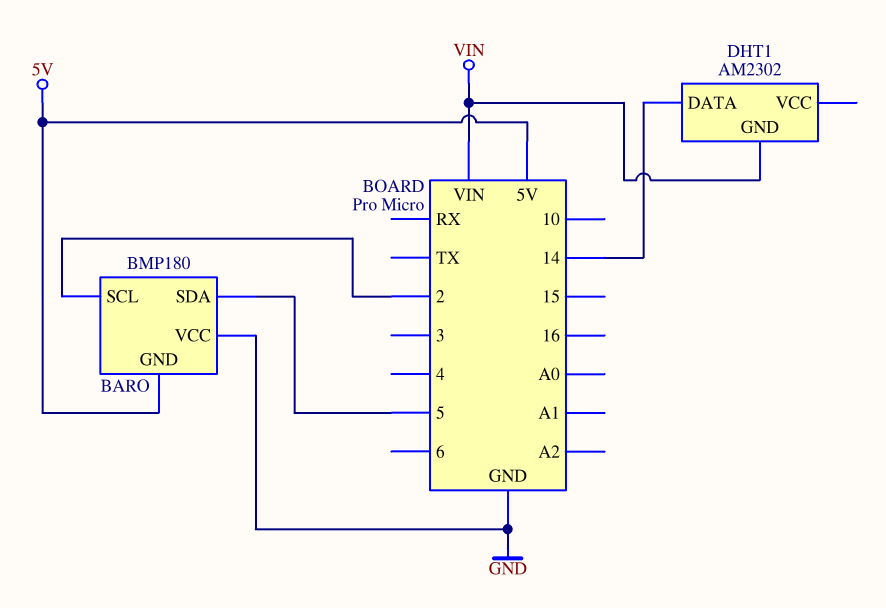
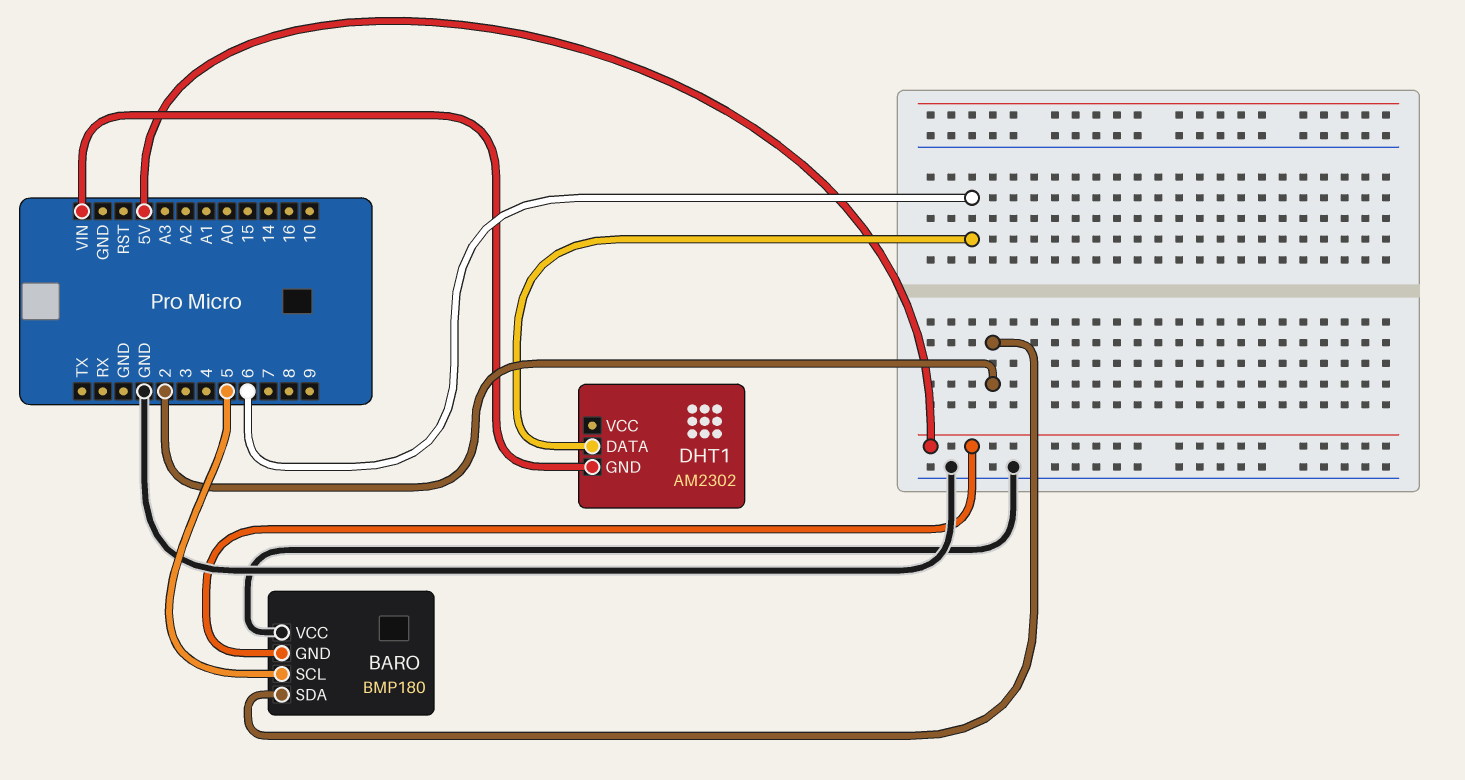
BARO pin SCL: 2 -> 5
BARO pin SDA: 5 -> 2
DHT1 pin DATA: 14 -> 6

